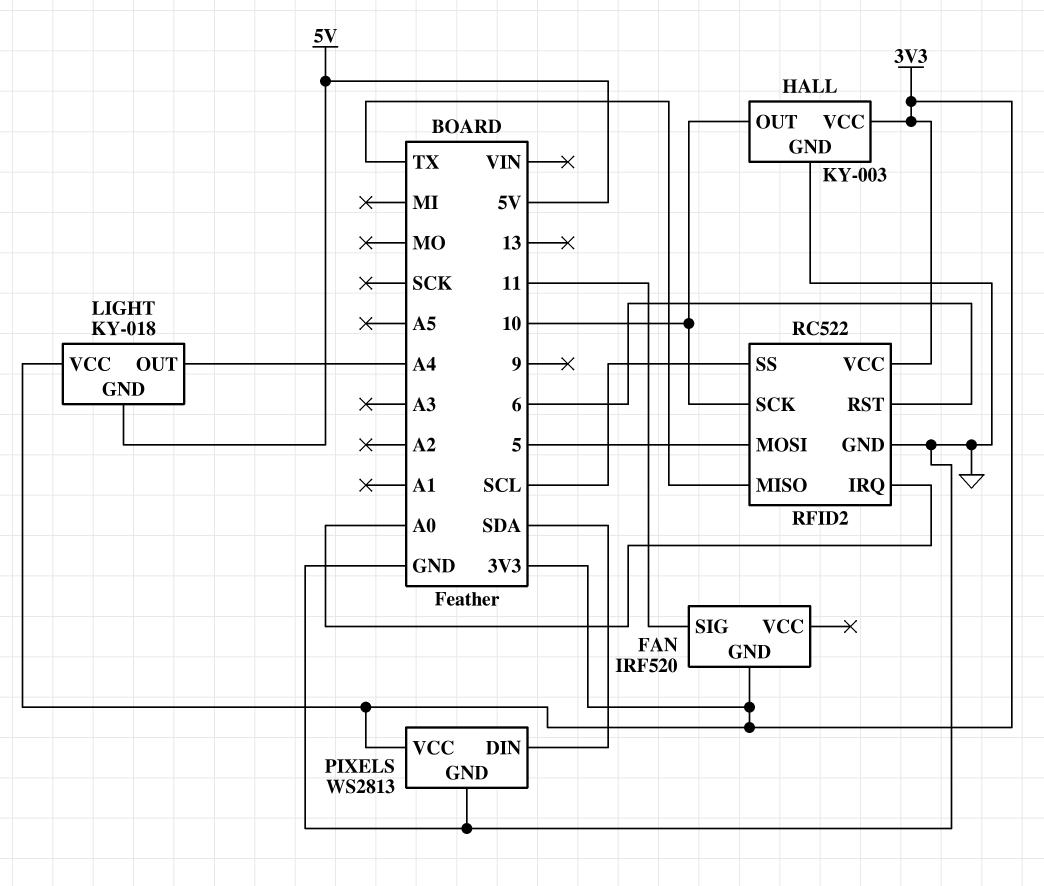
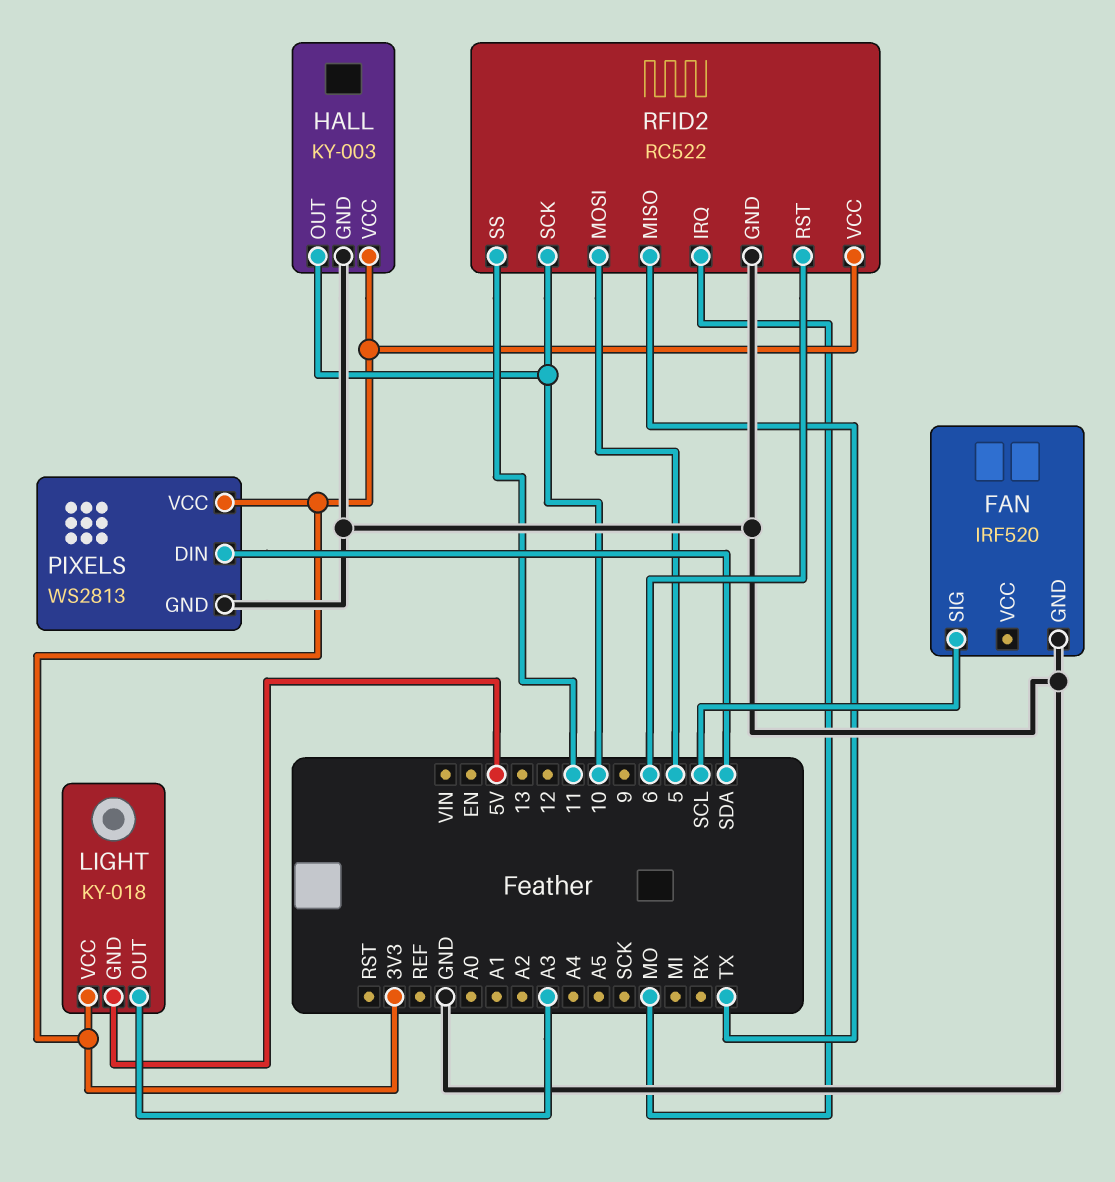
FAN pin GND: 3V3 -> GND
FAN pin SIG: 11 -> SCL
LIGHT pin OUT: A4 -> A3
RFID2 pin IRQ: A0 -> MO
RFID2 pin SS: SCL -> 11

